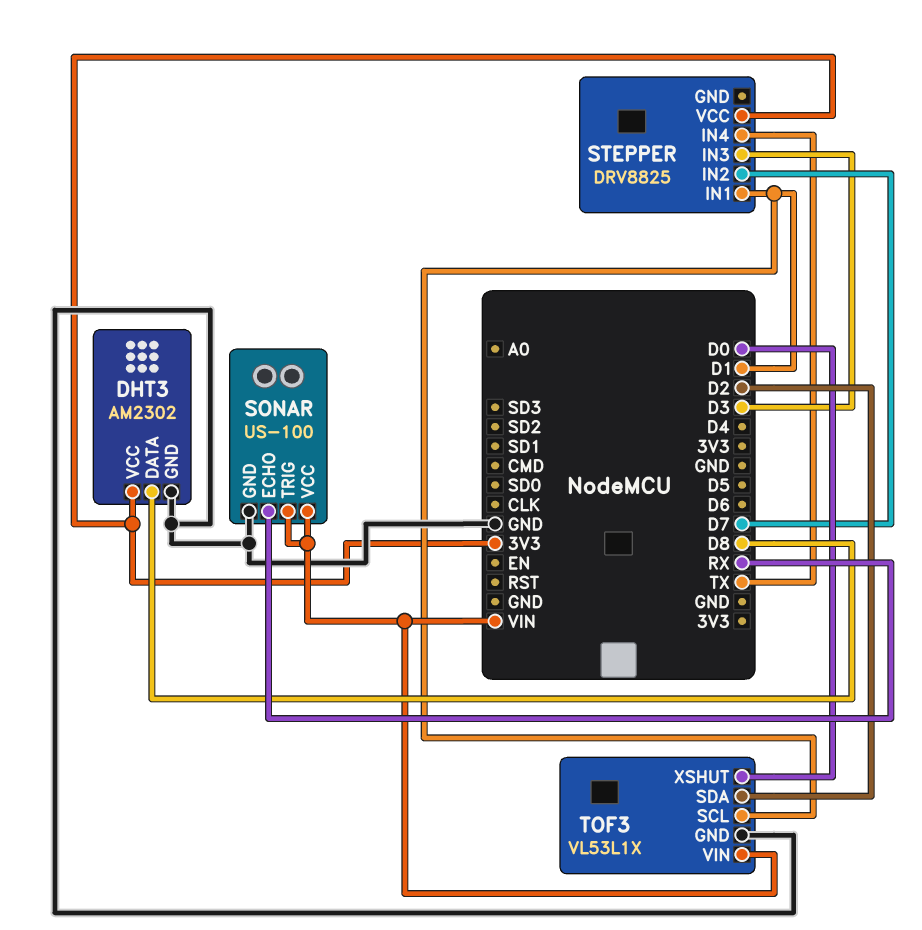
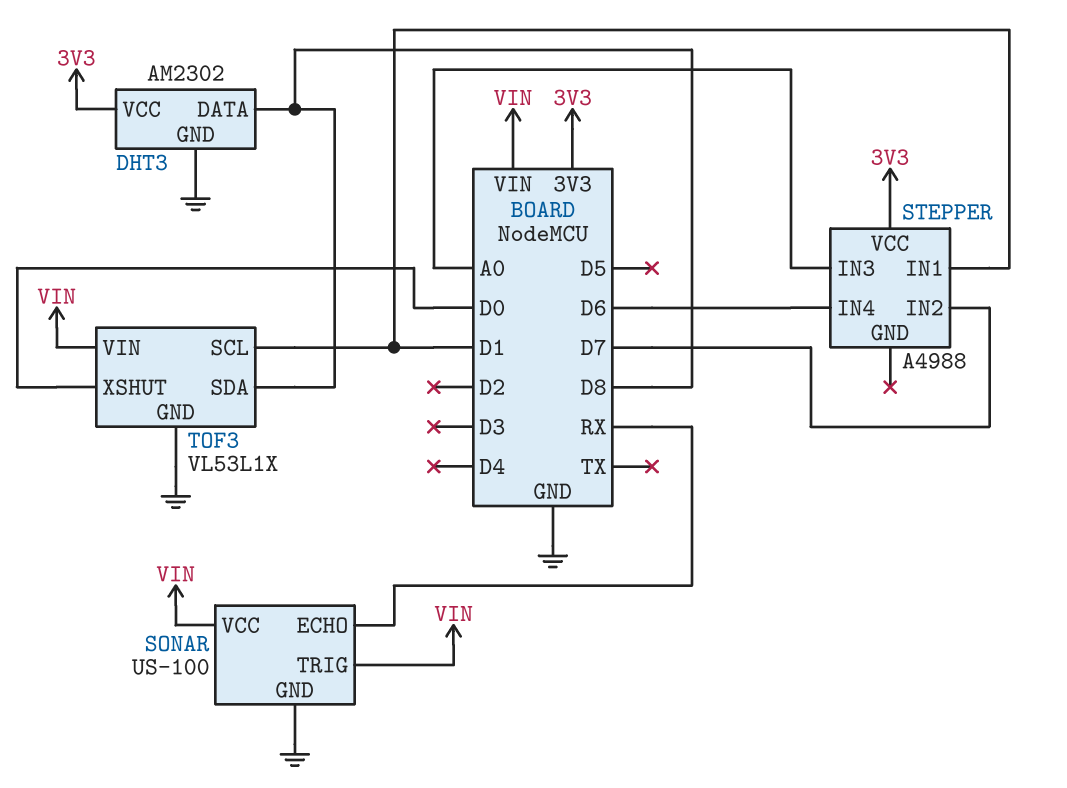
STEPPER: DRV8825 -> A4988
STEPPER pin IN3: D3 -> A0
STEPPER pin IN4: TX -> D6
TOF3 pin SDA: D2 -> D8

